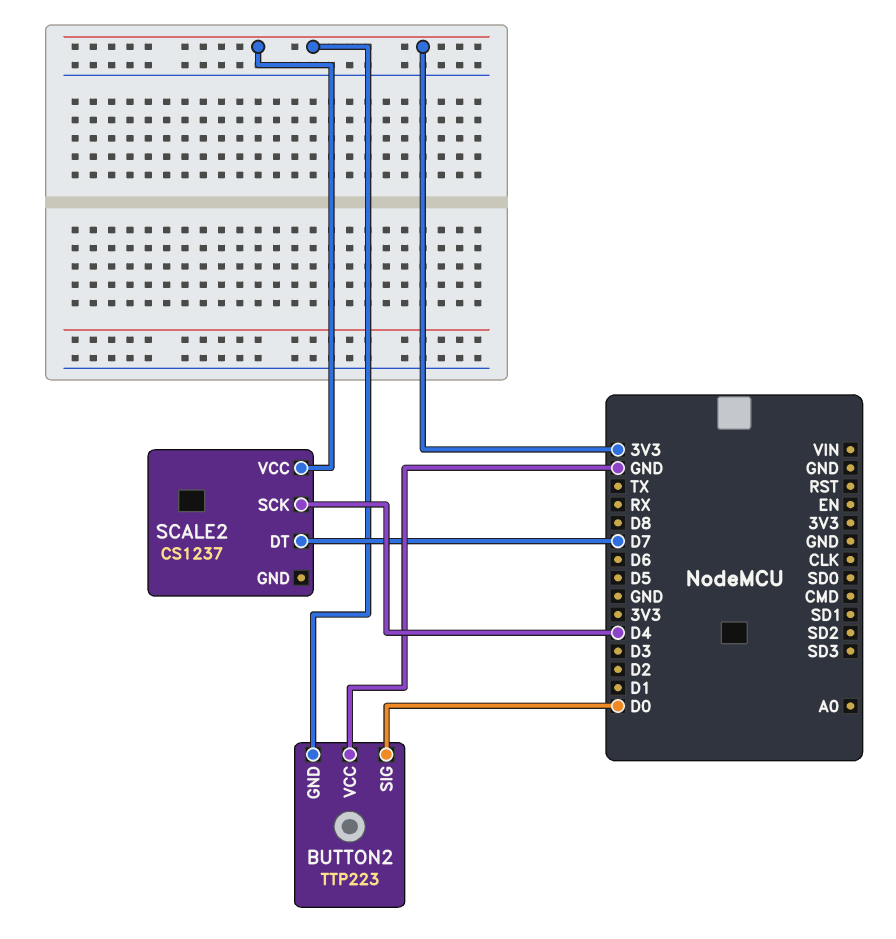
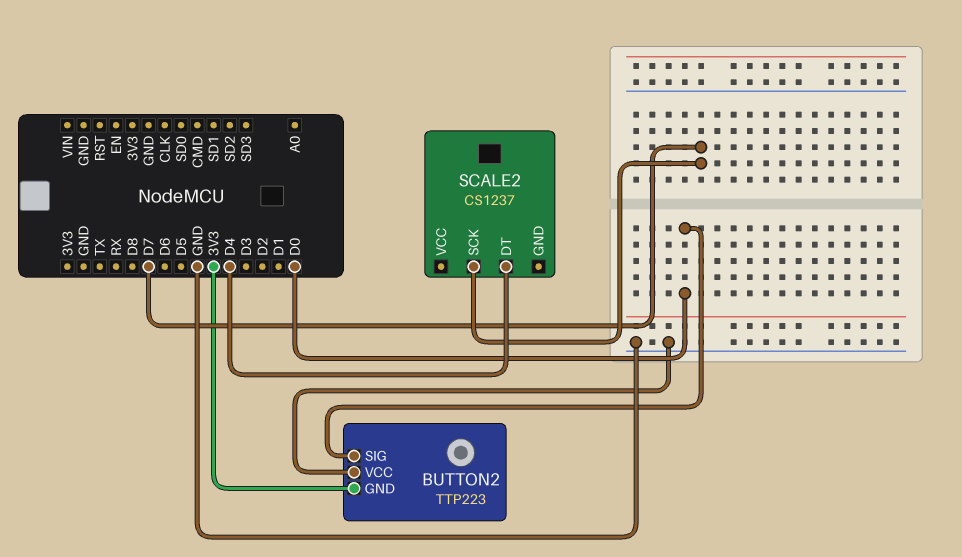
SCALE2 pin DT: D7 -> D4
SCALE2 pin SCK: D4 -> D7
SCALE2 pin VCC: 3V3 -> none

